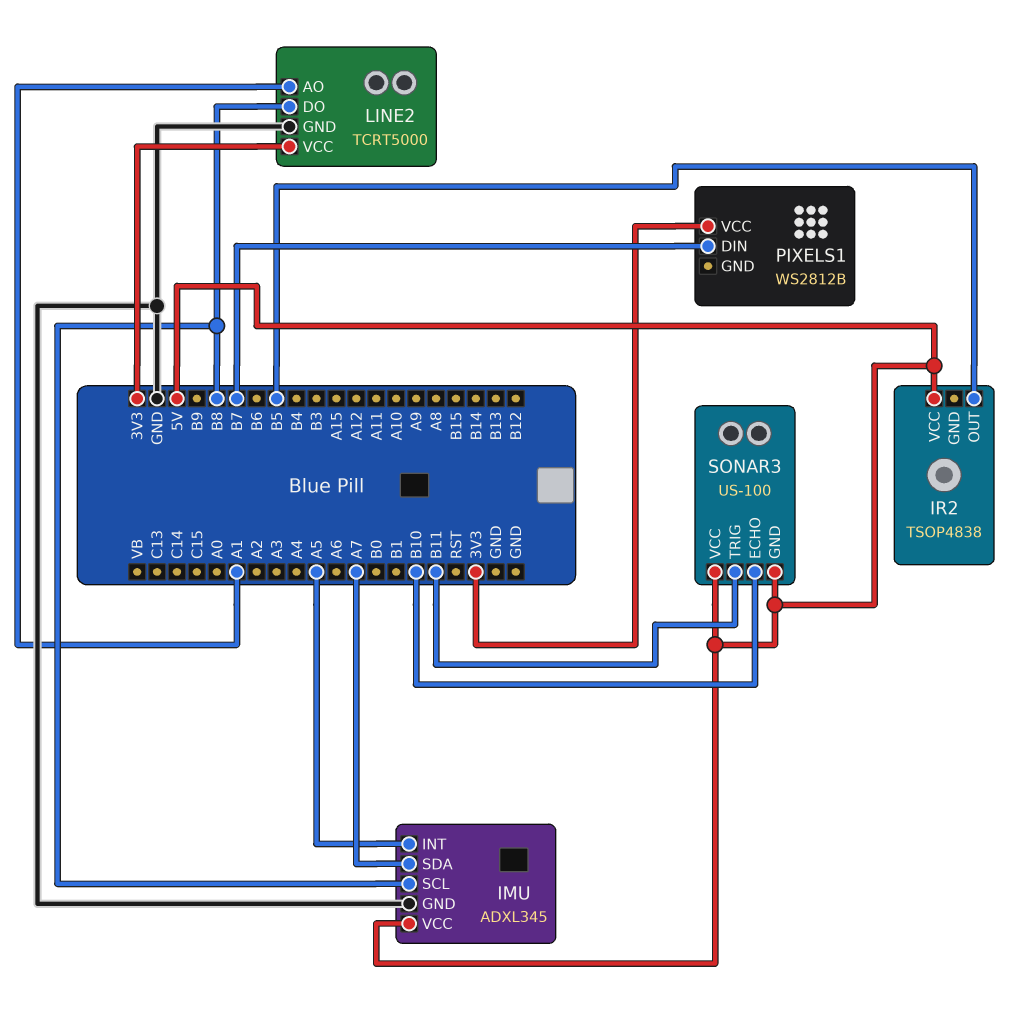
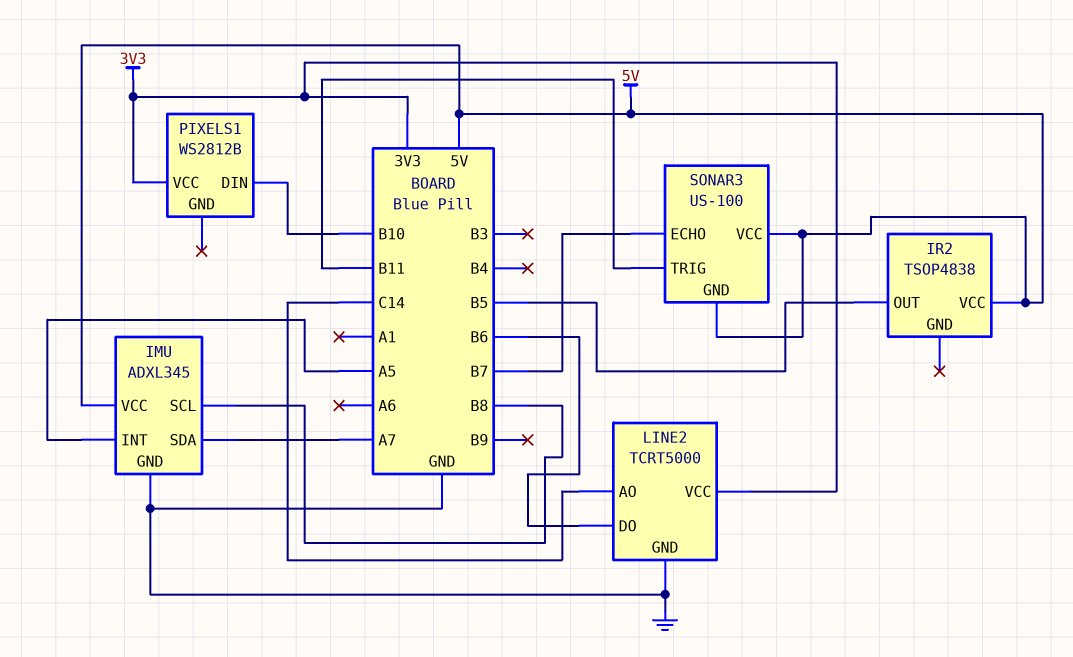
LINE2 pin AO: A1 -> C14
LINE2 pin DO: B8 -> B6
PIXELS1 pin DIN: B7 -> B10
SONAR3 pin ECHO: B10 -> B7

